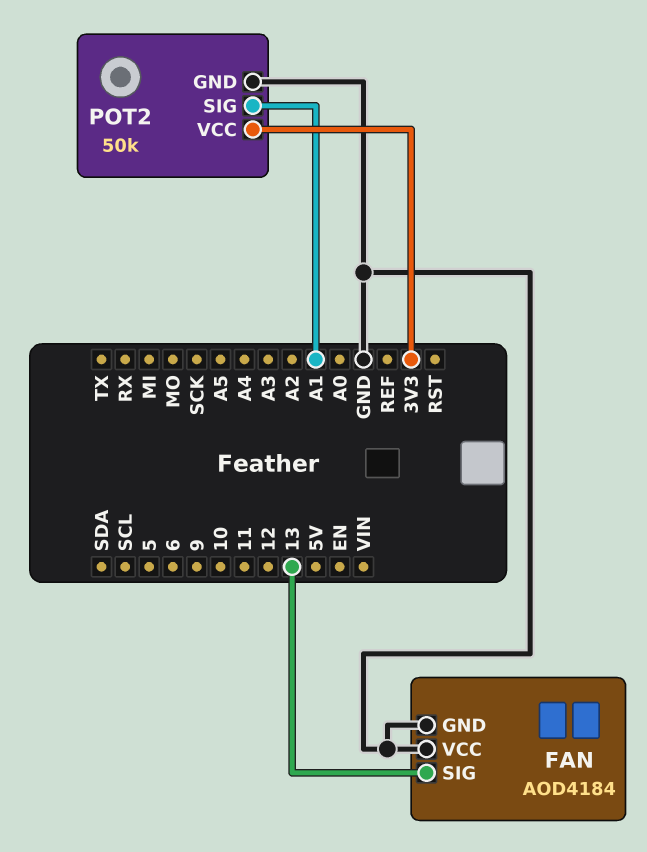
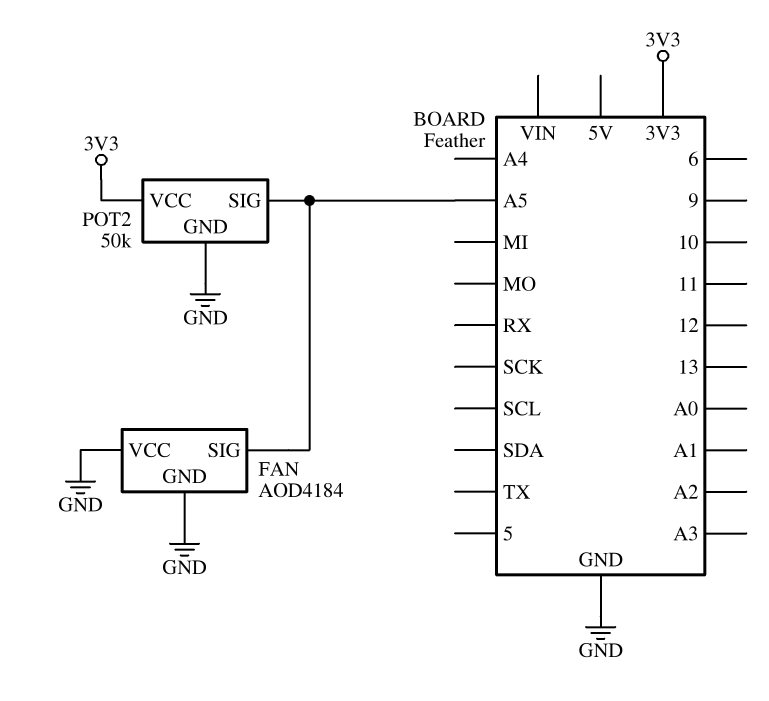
FAN pin SIG: 13 -> A5
POT2 pin SIG: A1 -> A5

